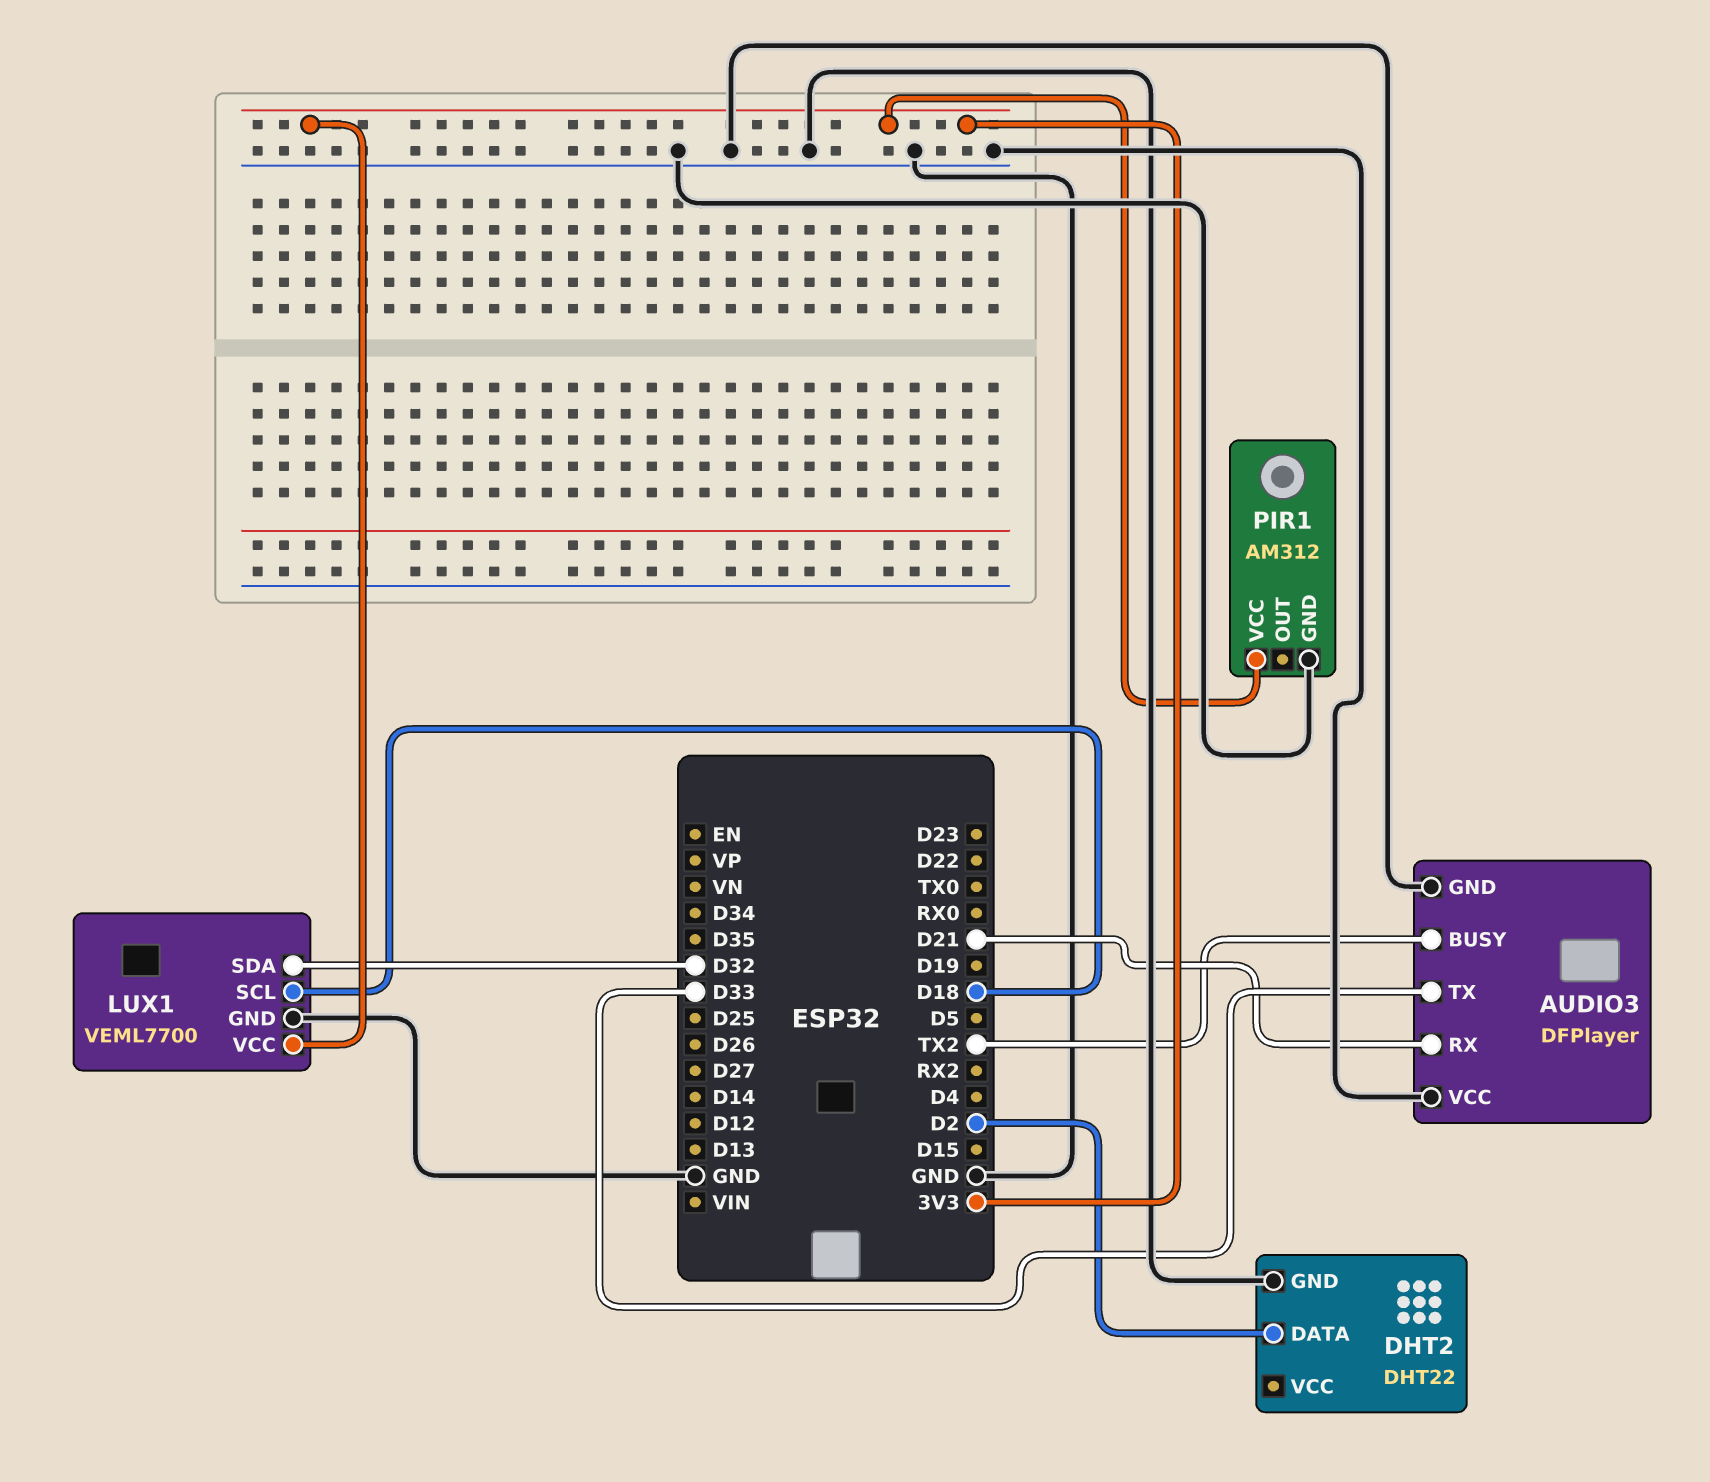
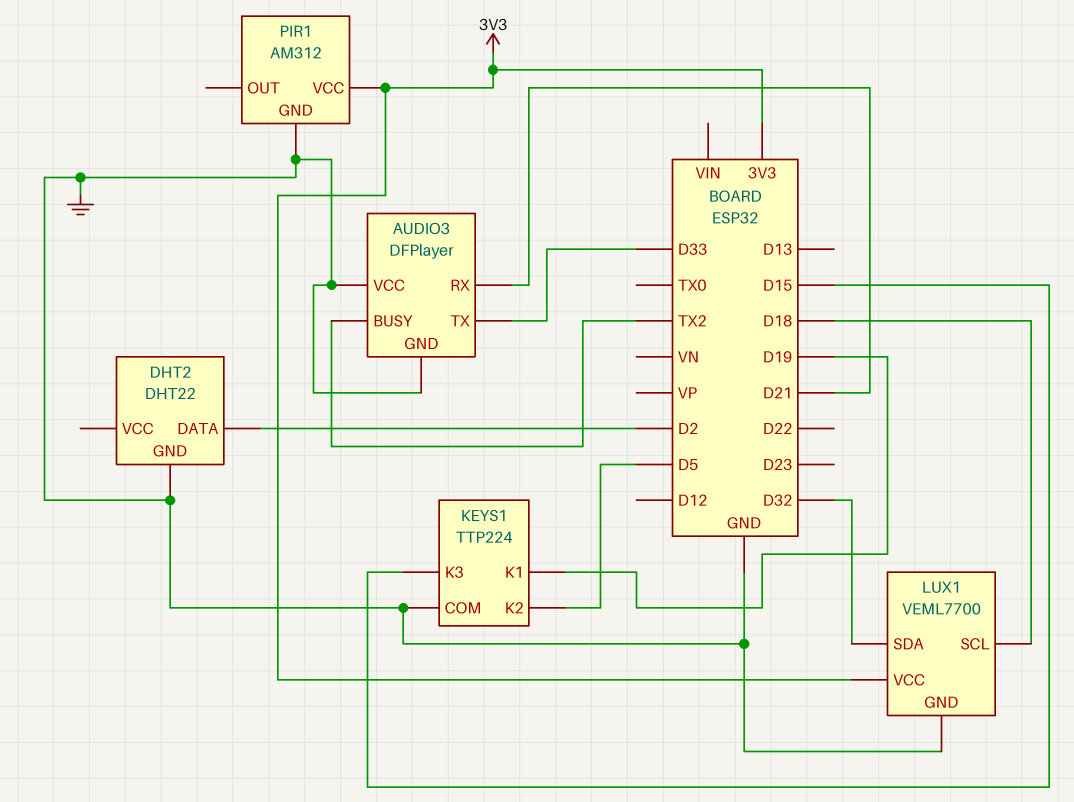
KEYS1: none -> TTP224
KEYS1 pin COM: none -> GND
KEYS1 pin K1: none -> D19
KEYS1 pin K2: none -> D5
KEYS1 pin K3: none -> D15

